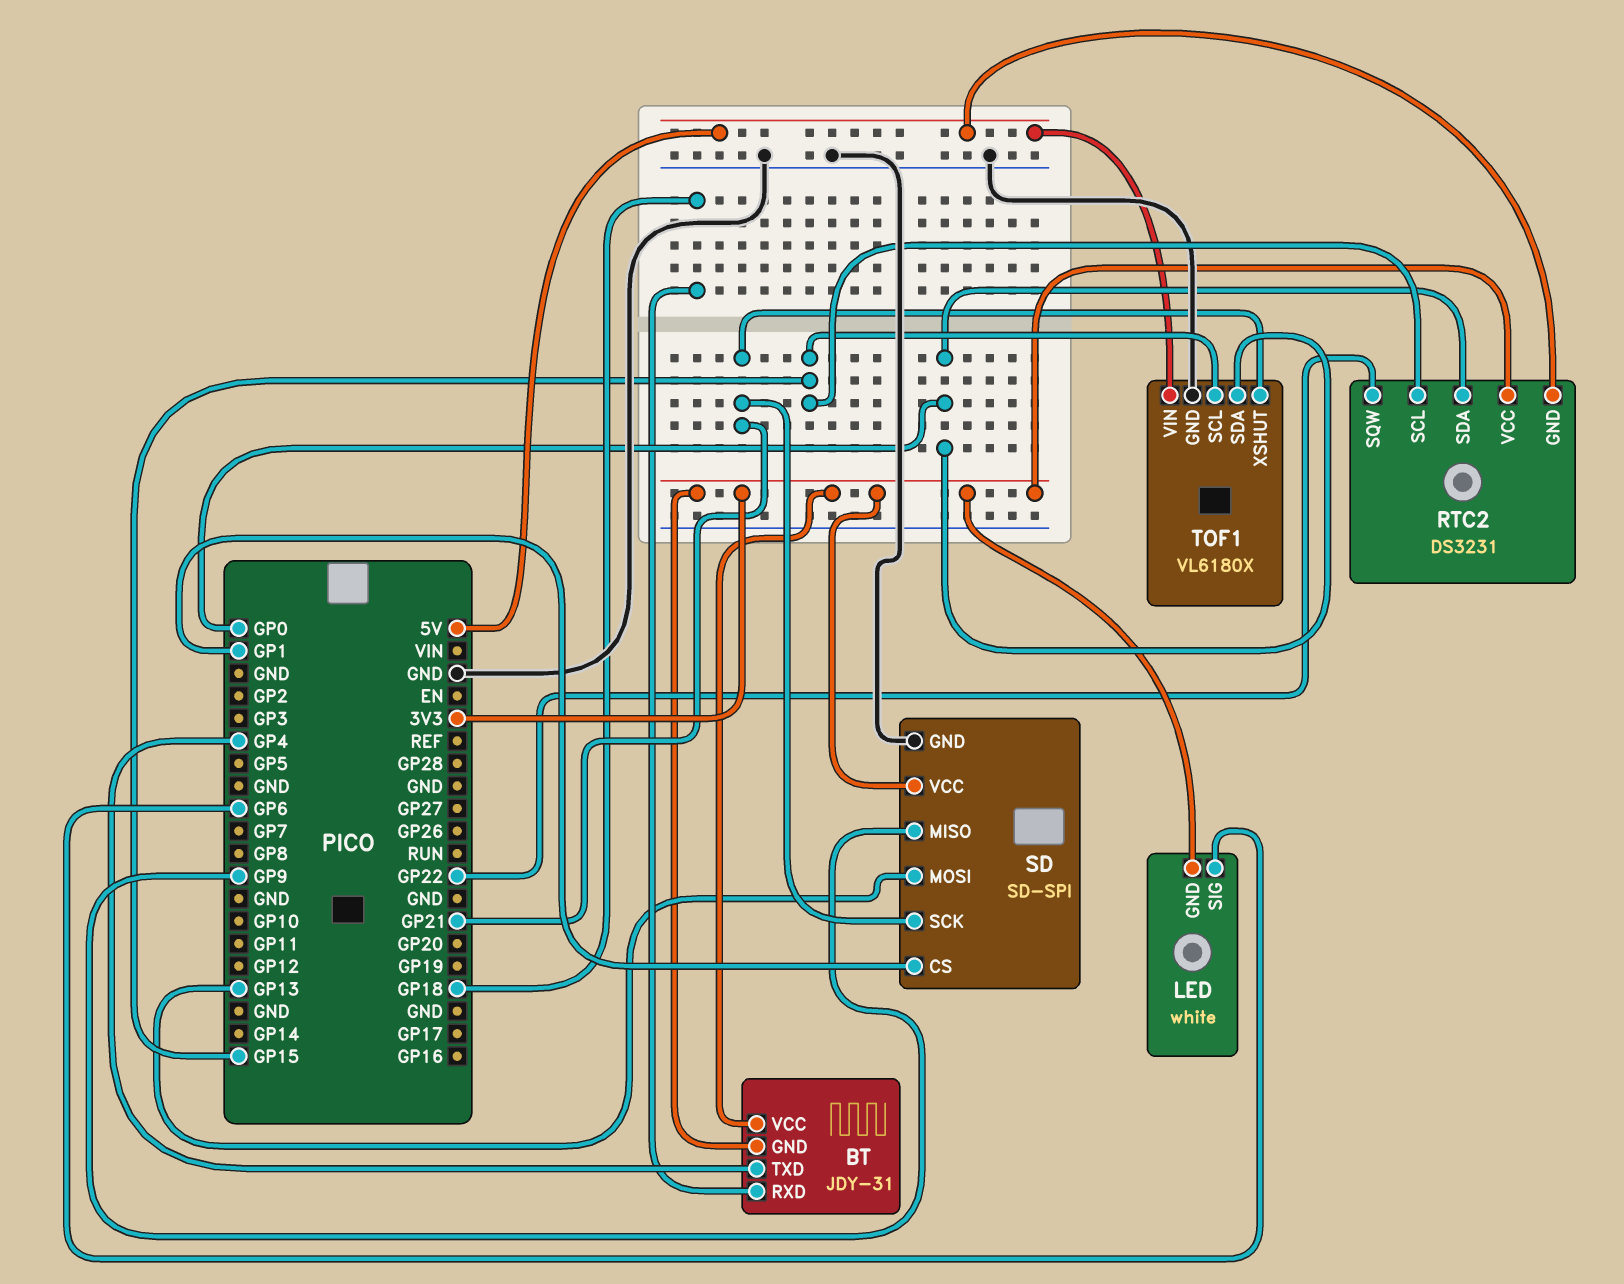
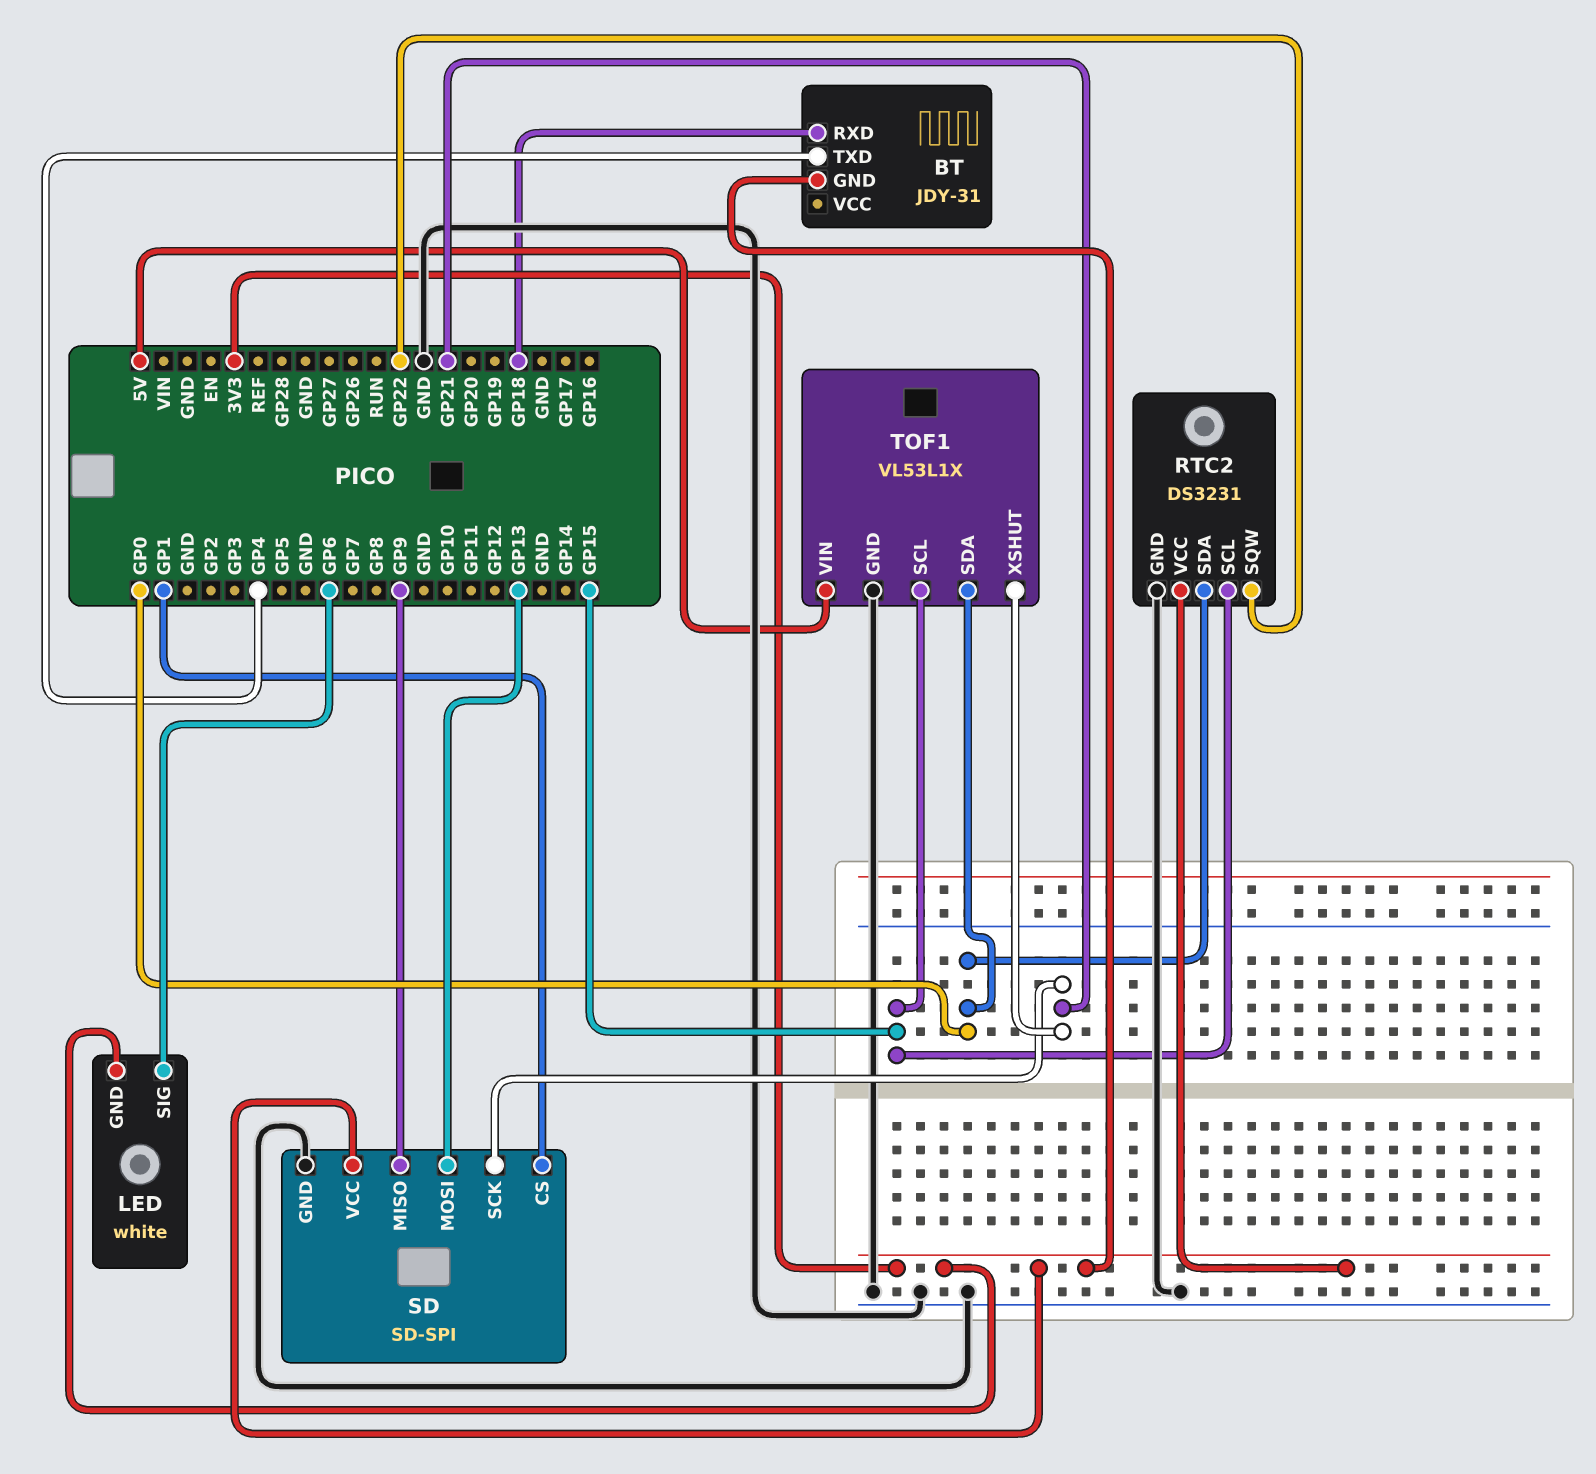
BT pin VCC: 3V3 -> none
RTC2 pin GND: 5V -> GND
TOF1: VL6180X -> VL53L1X

